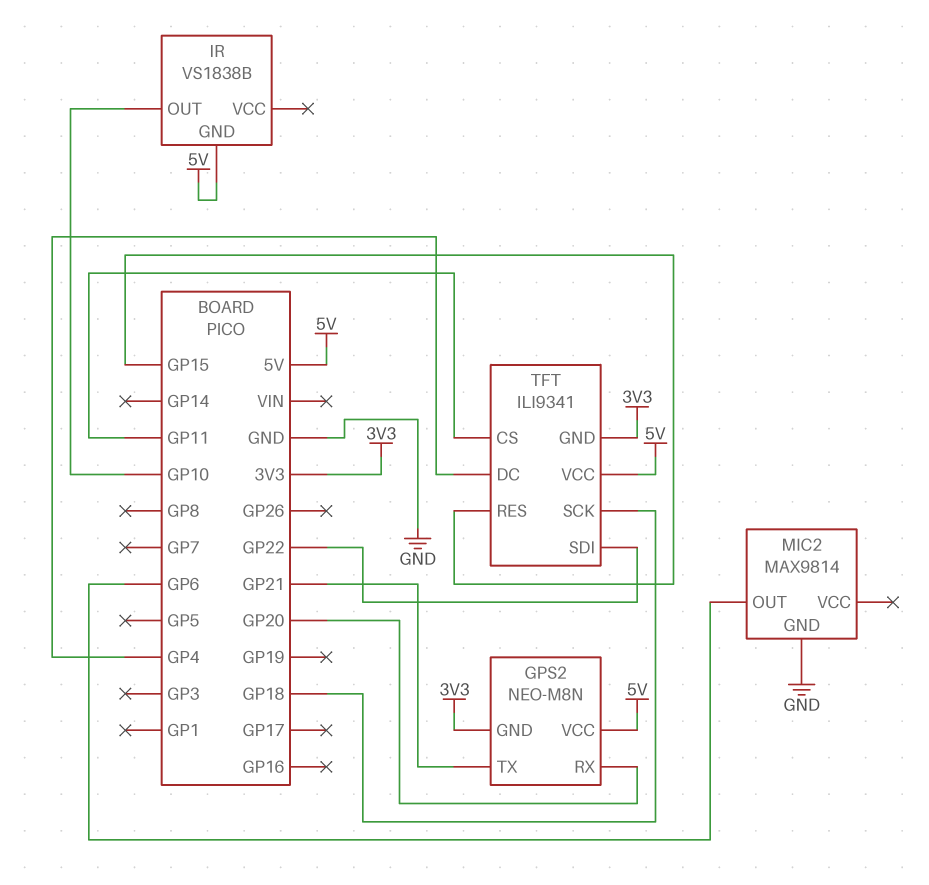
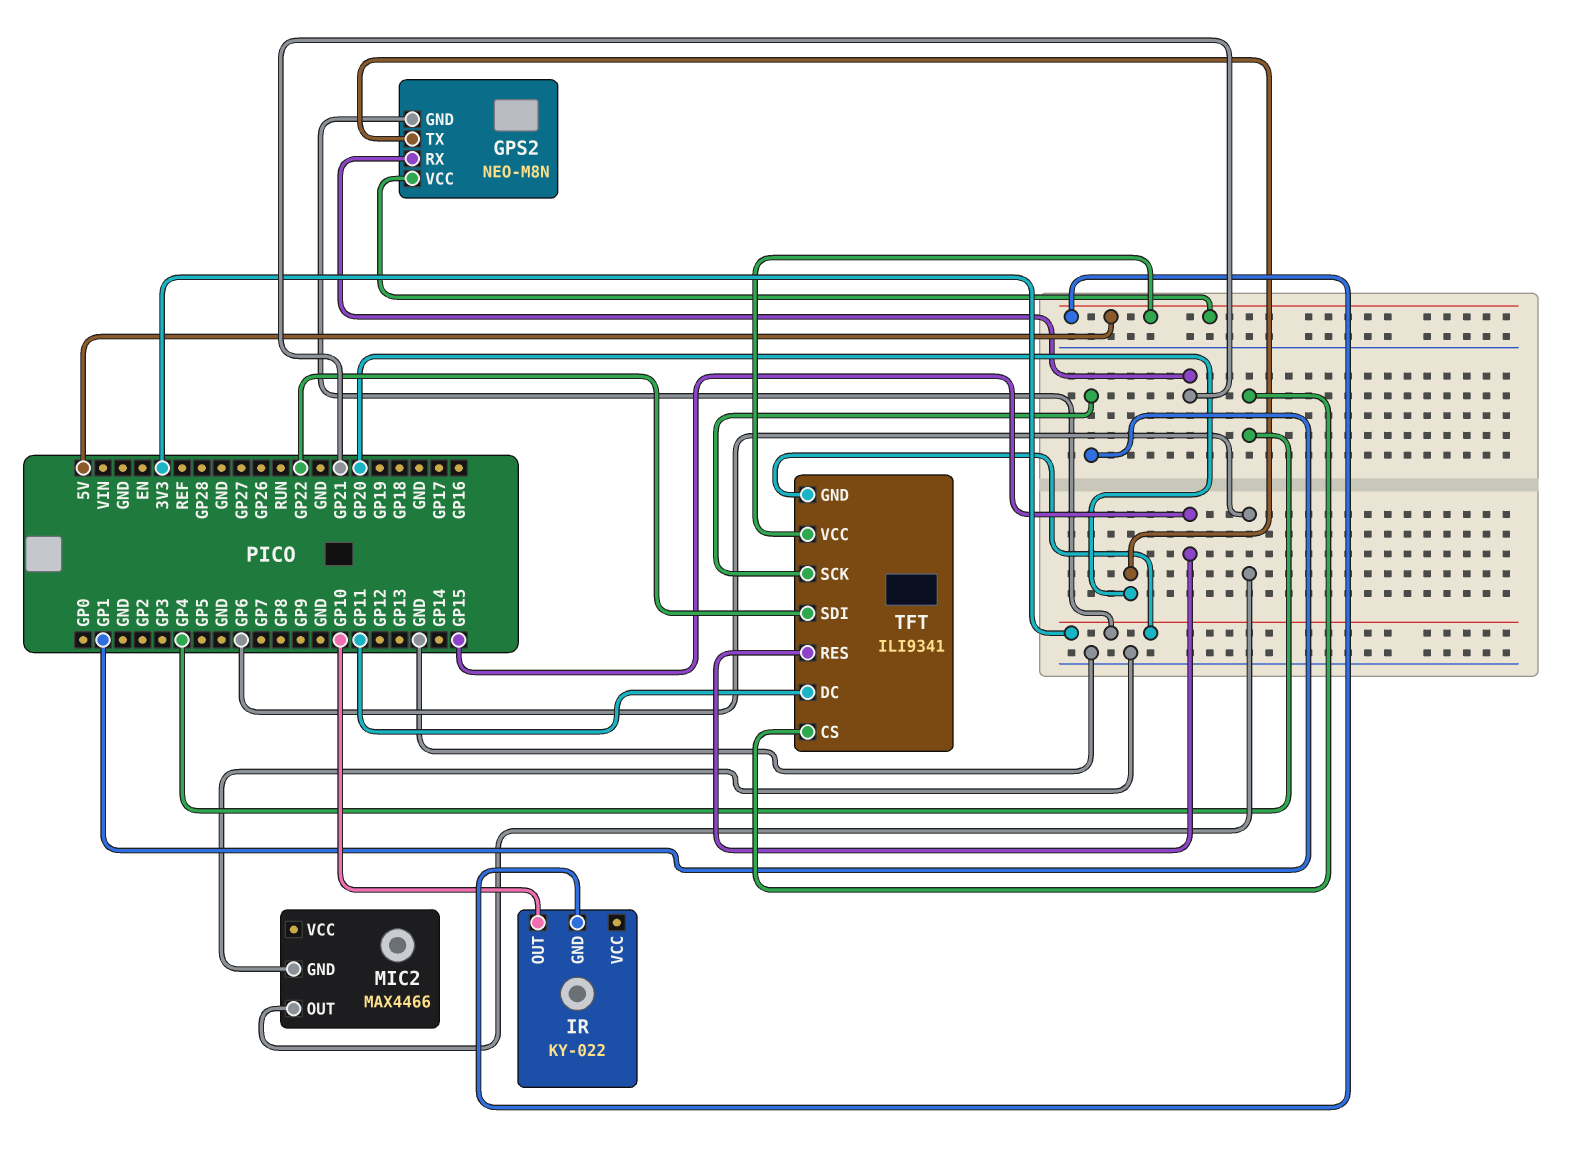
GPS2 pin RX: GP20 -> GP21
GPS2 pin TX: GP21 -> GP20
IR: VS1838B -> KY-022
MIC2: MAX9814 -> MAX4466
TFT pin CS: GP11 -> GP4
TFT pin DC: GP4 -> GP11
TFT pin SCK: GP18 -> GP1

